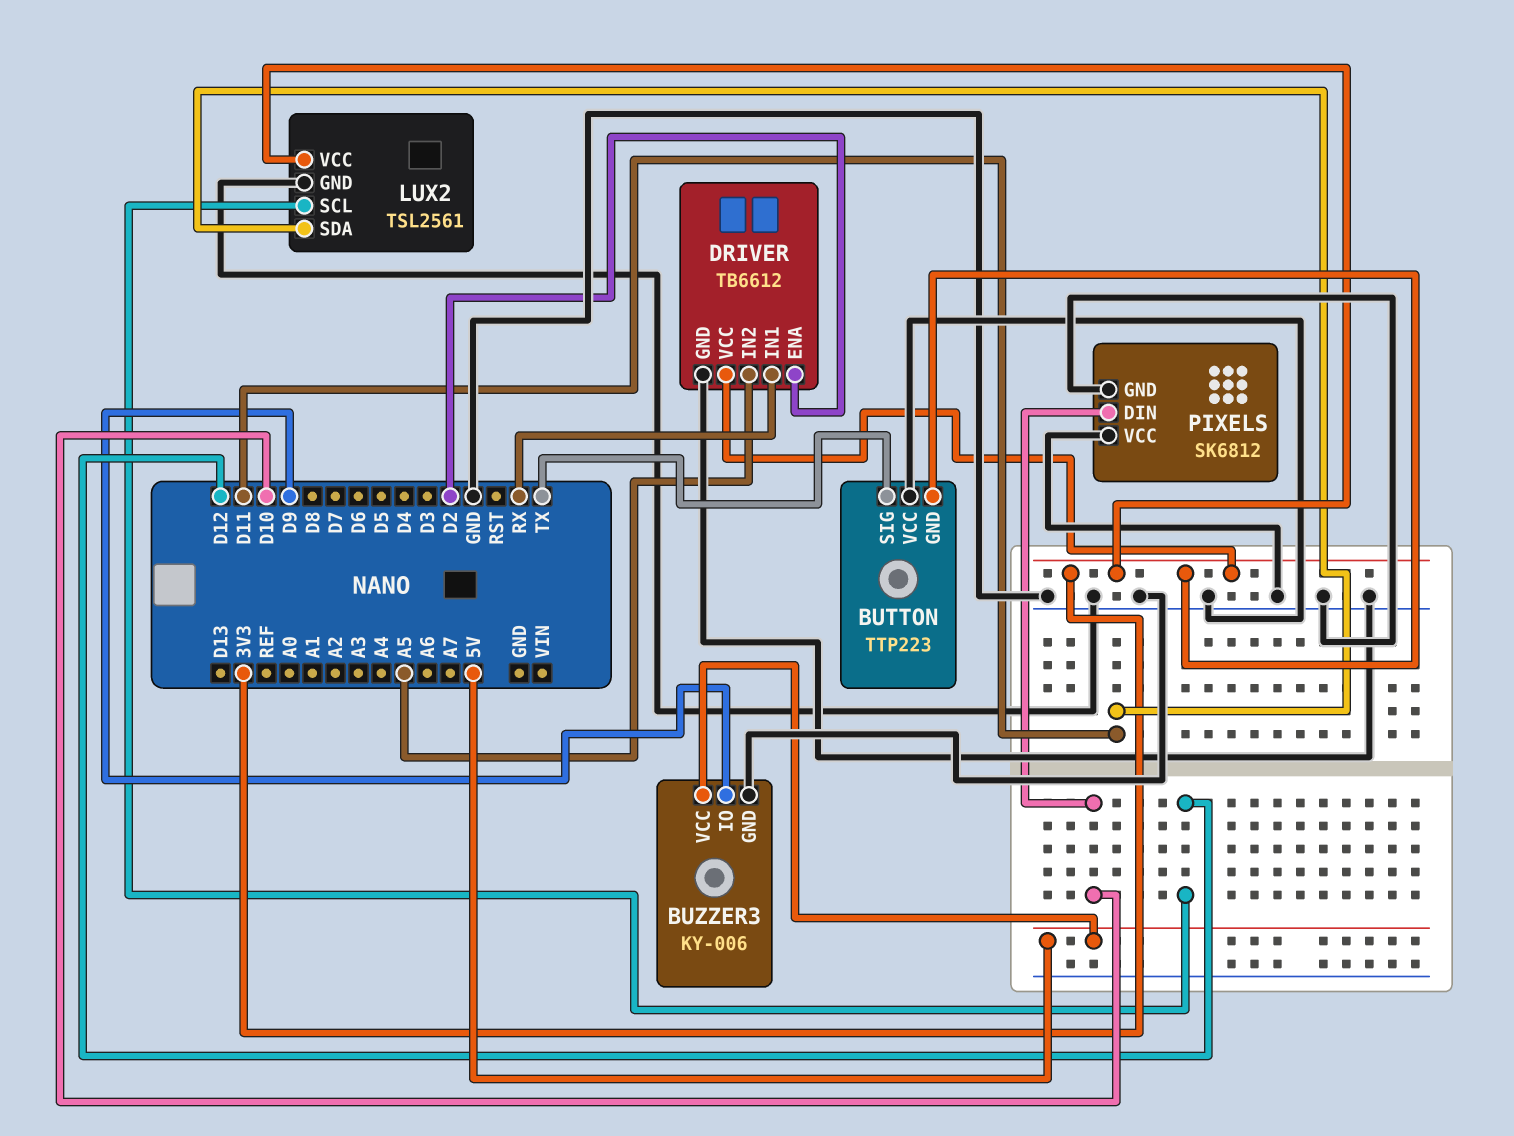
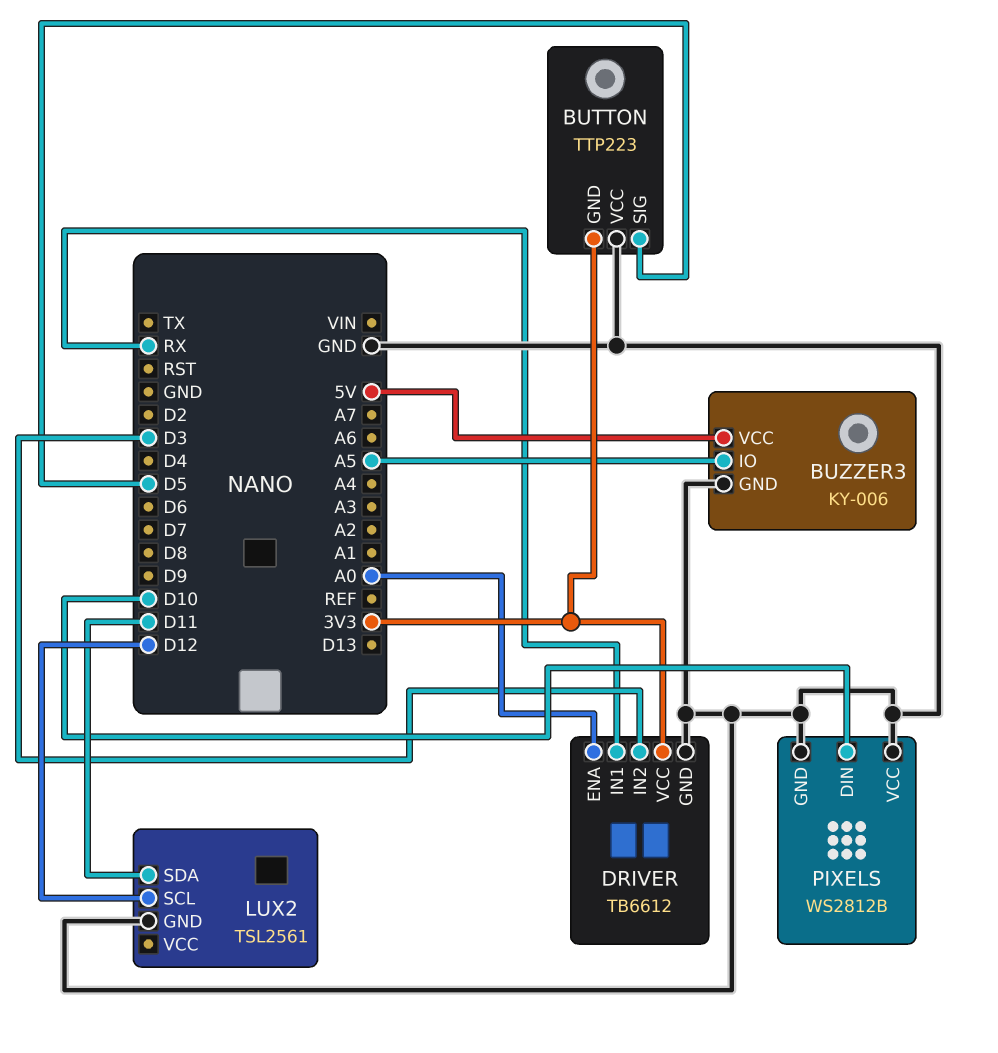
BUTTON pin SIG: TX -> D5
BUZZER3 pin IO: D9 -> A5
DRIVER pin ENA: D2 -> A0
DRIVER pin IN2: A5 -> D3
LUX2 pin VCC: 3V3 -> none
PIXELS: SK6812 -> WS2812B

